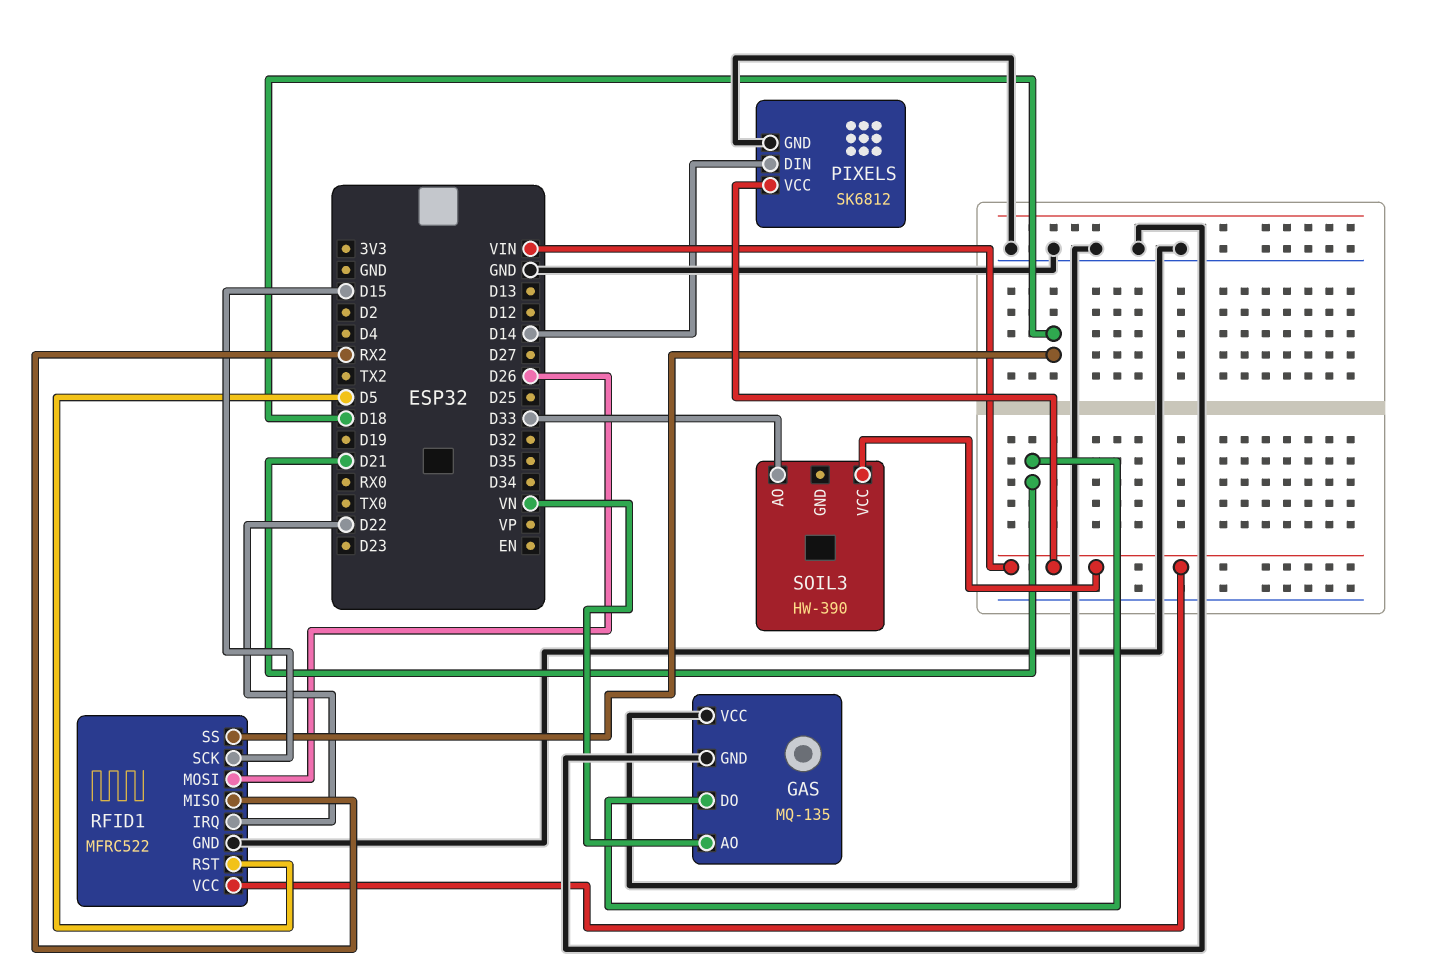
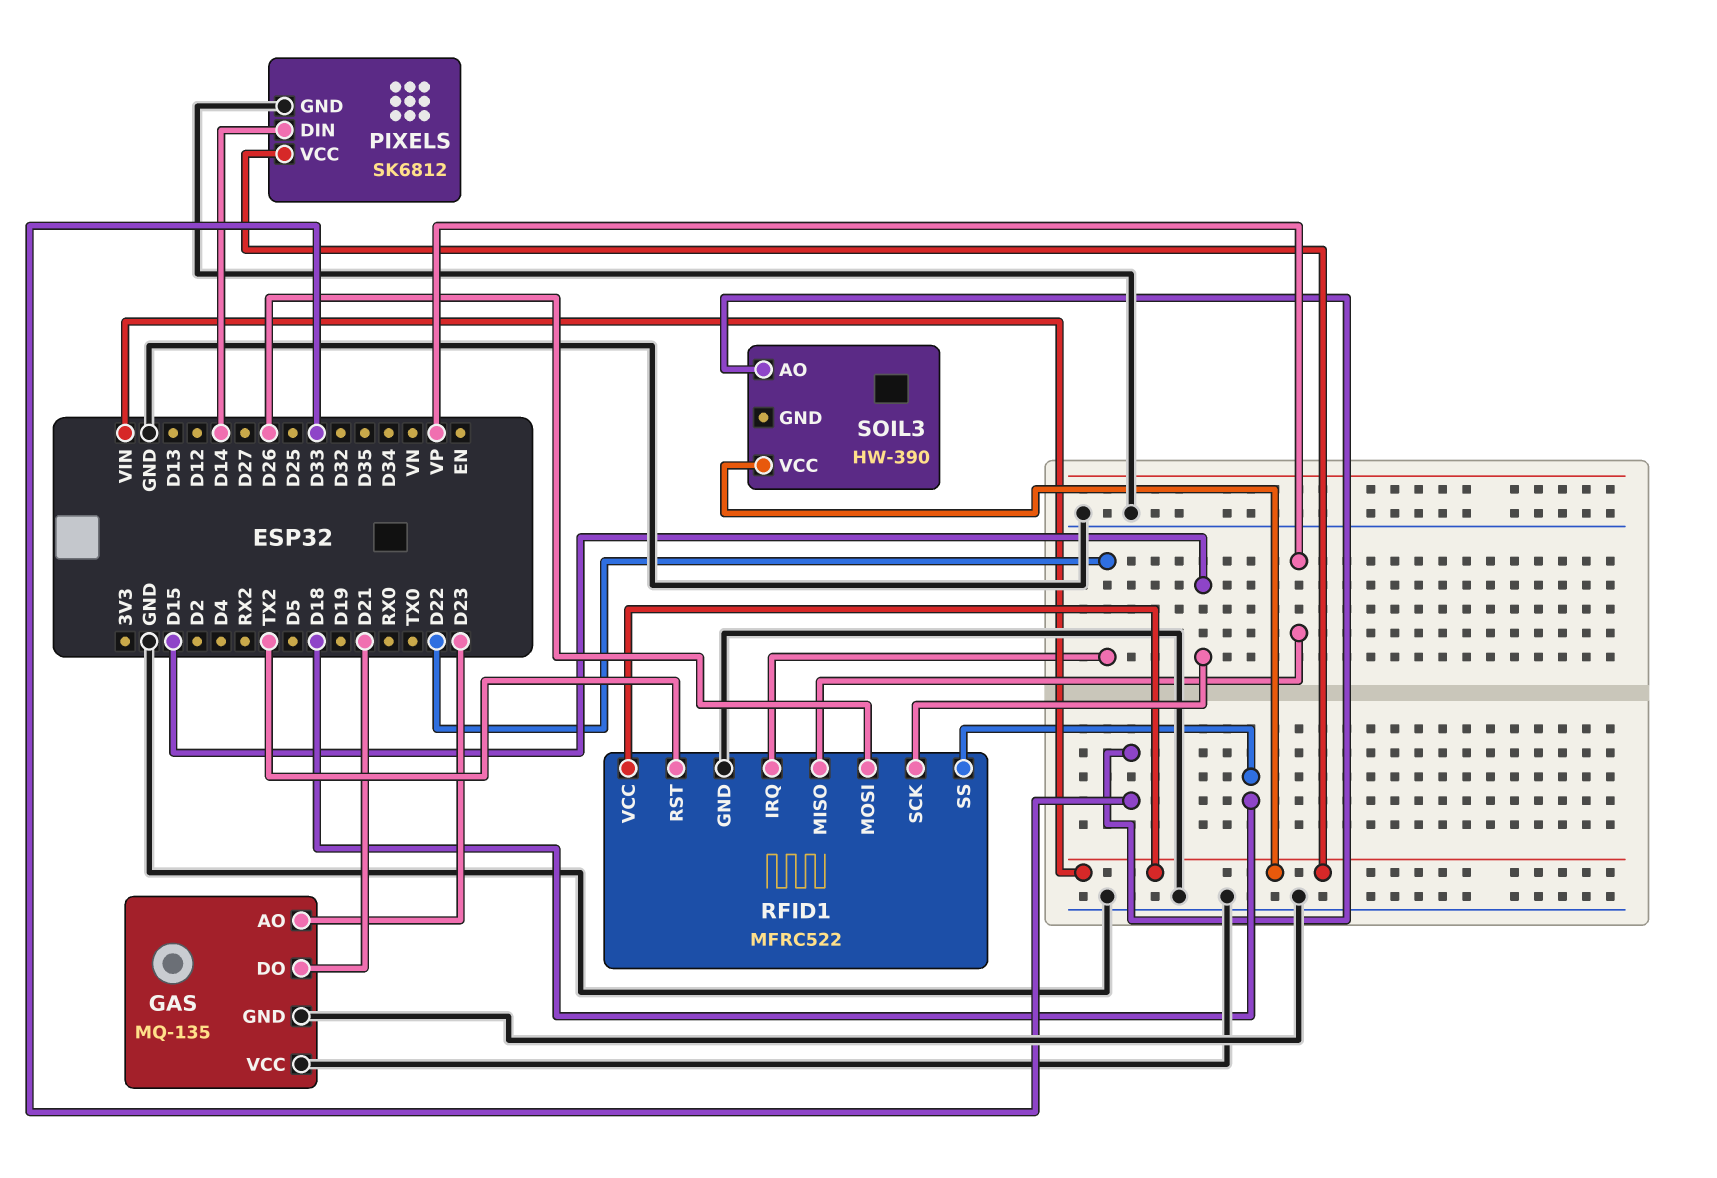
GAS pin AO: VN -> D23
RFID1 pin MISO: RX2 -> VP
RFID1 pin RST: D5 -> TX2

